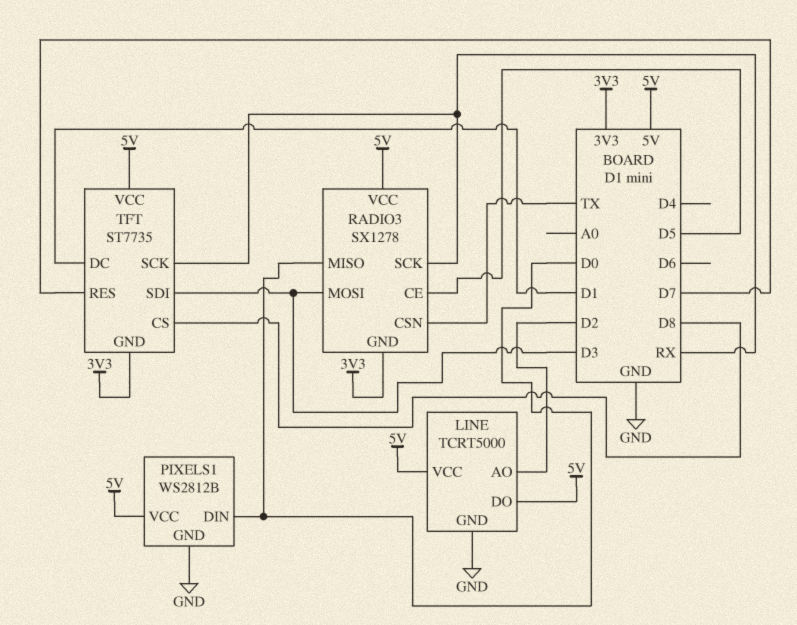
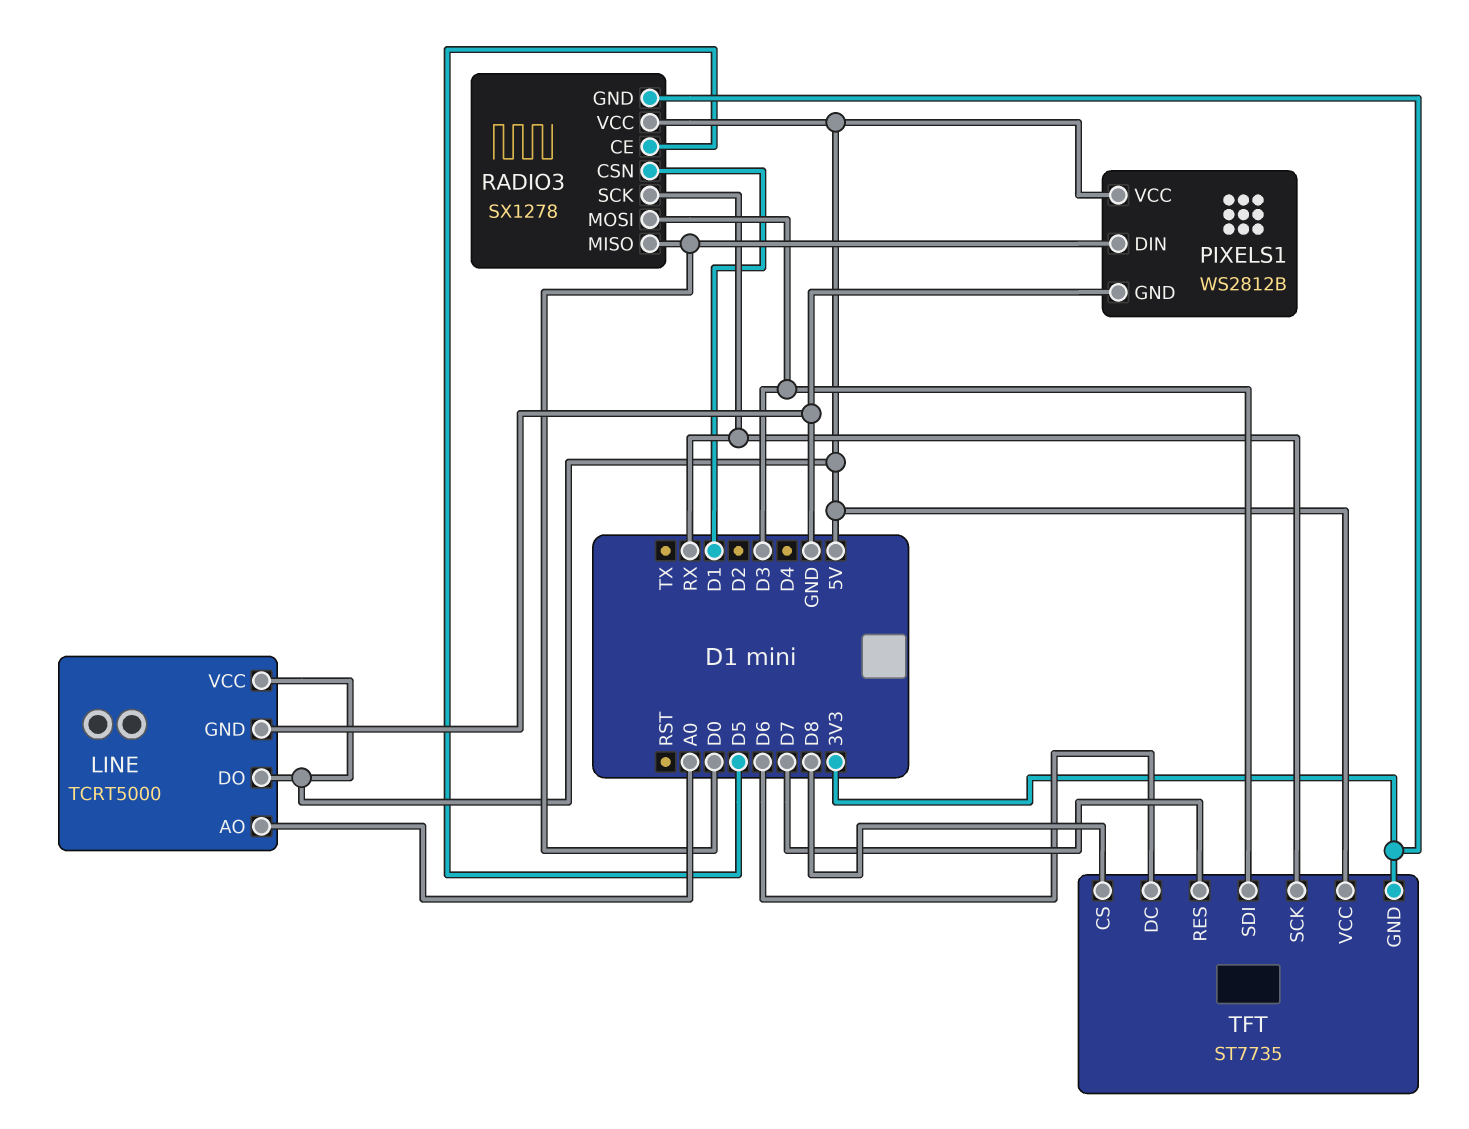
LINE pin AO: D2 -> A0
RADIO3 pin CSN: TX -> D1
TFT pin DC: D1 -> D6

